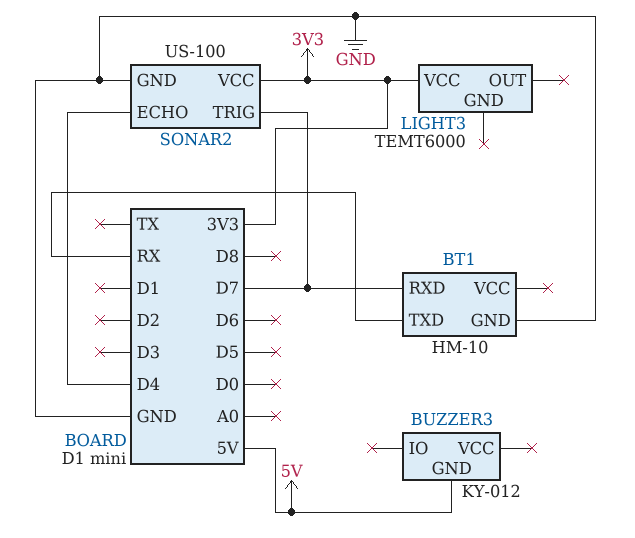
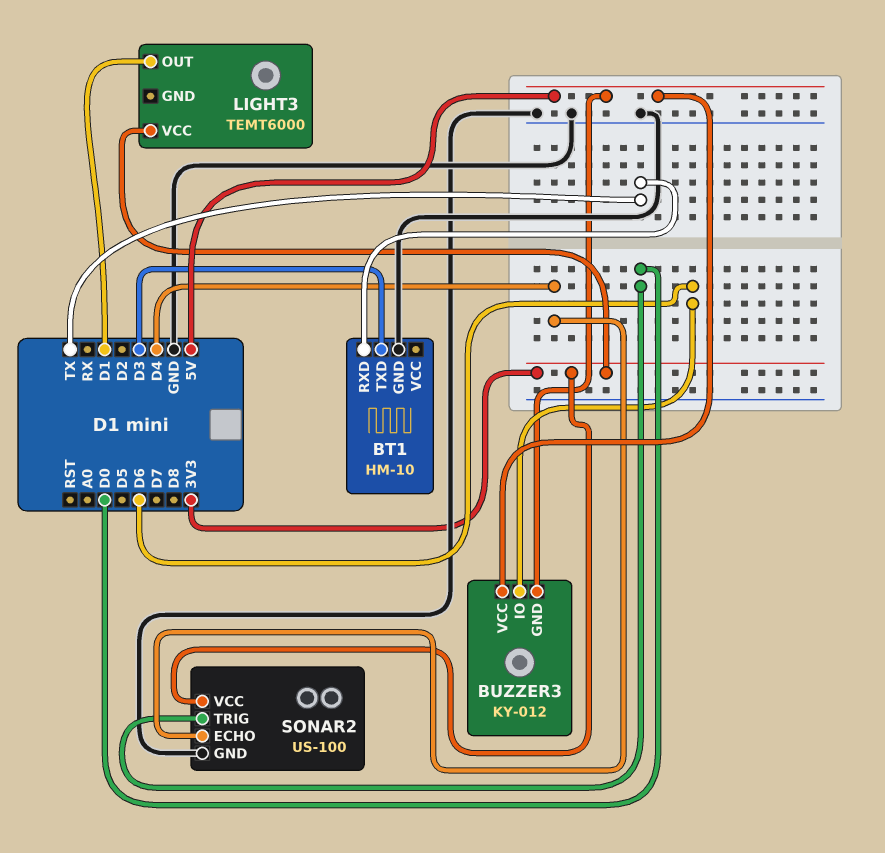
BT1 pin RXD: D7 -> TX
BT1 pin TXD: RX -> D3
BUZZER3 pin IO: none -> D6
BUZZER3 pin VCC: none -> 5V
LIGHT3 pin OUT: none -> D1
SONAR2 pin TRIG: D7 -> D0

